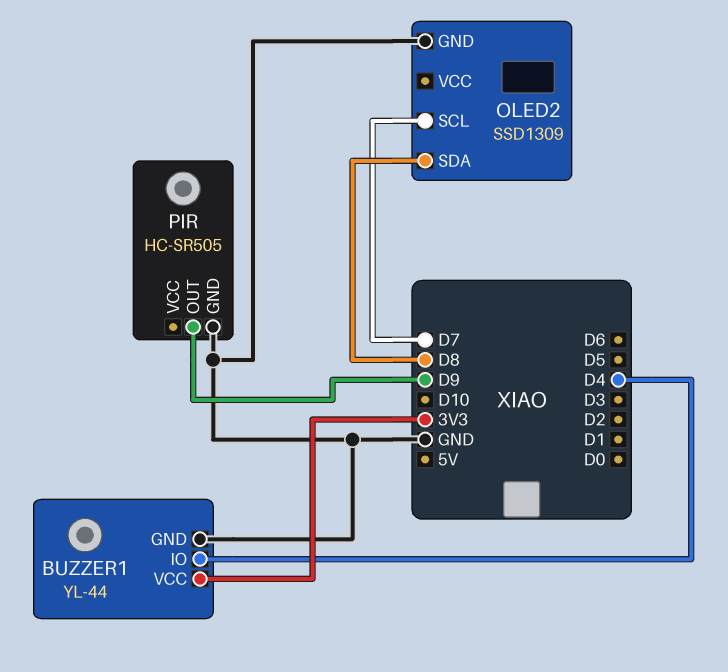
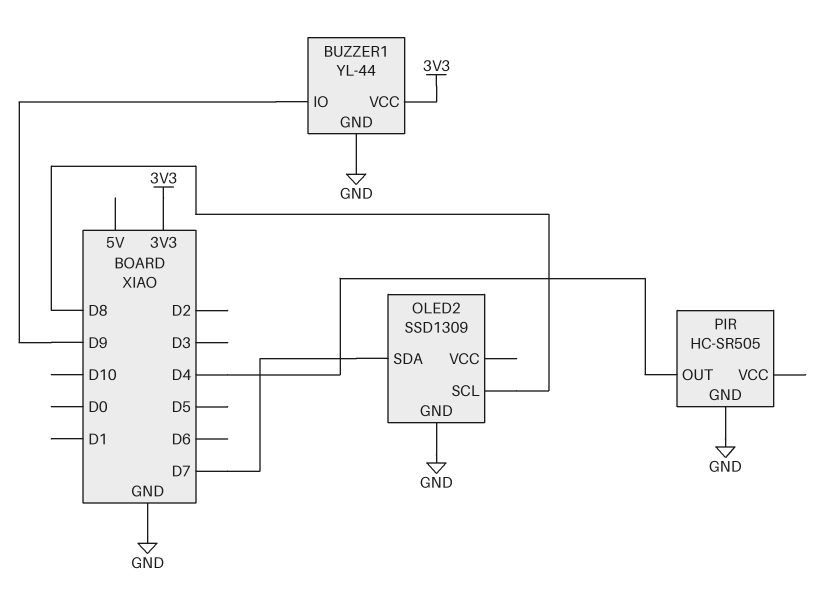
BUZZER1 pin IO: D4 -> D9
OLED2 pin SCL: D7 -> D8
OLED2 pin SDA: D8 -> D7
PIR pin OUT: D9 -> D4

